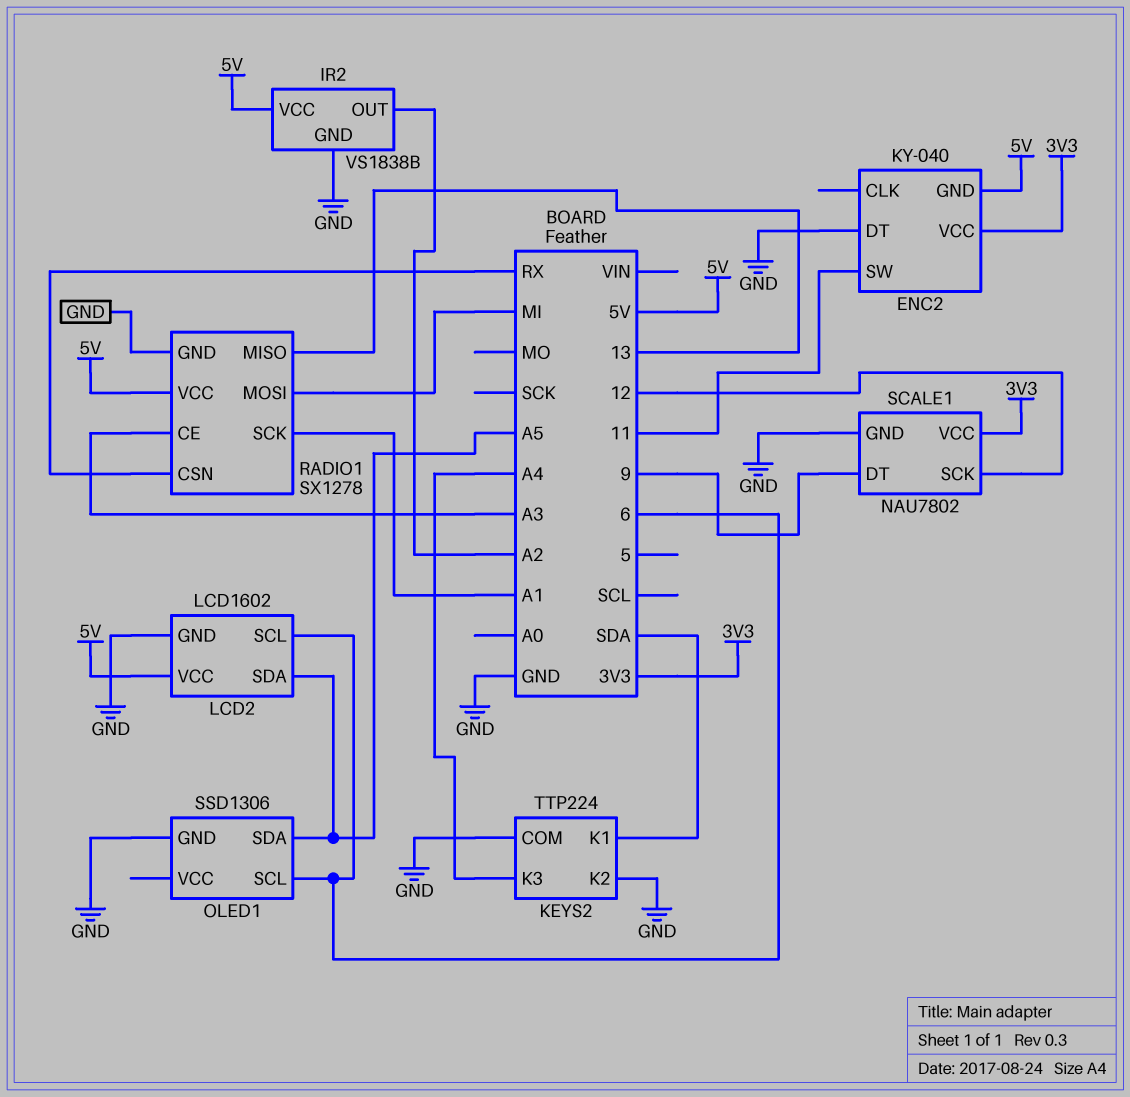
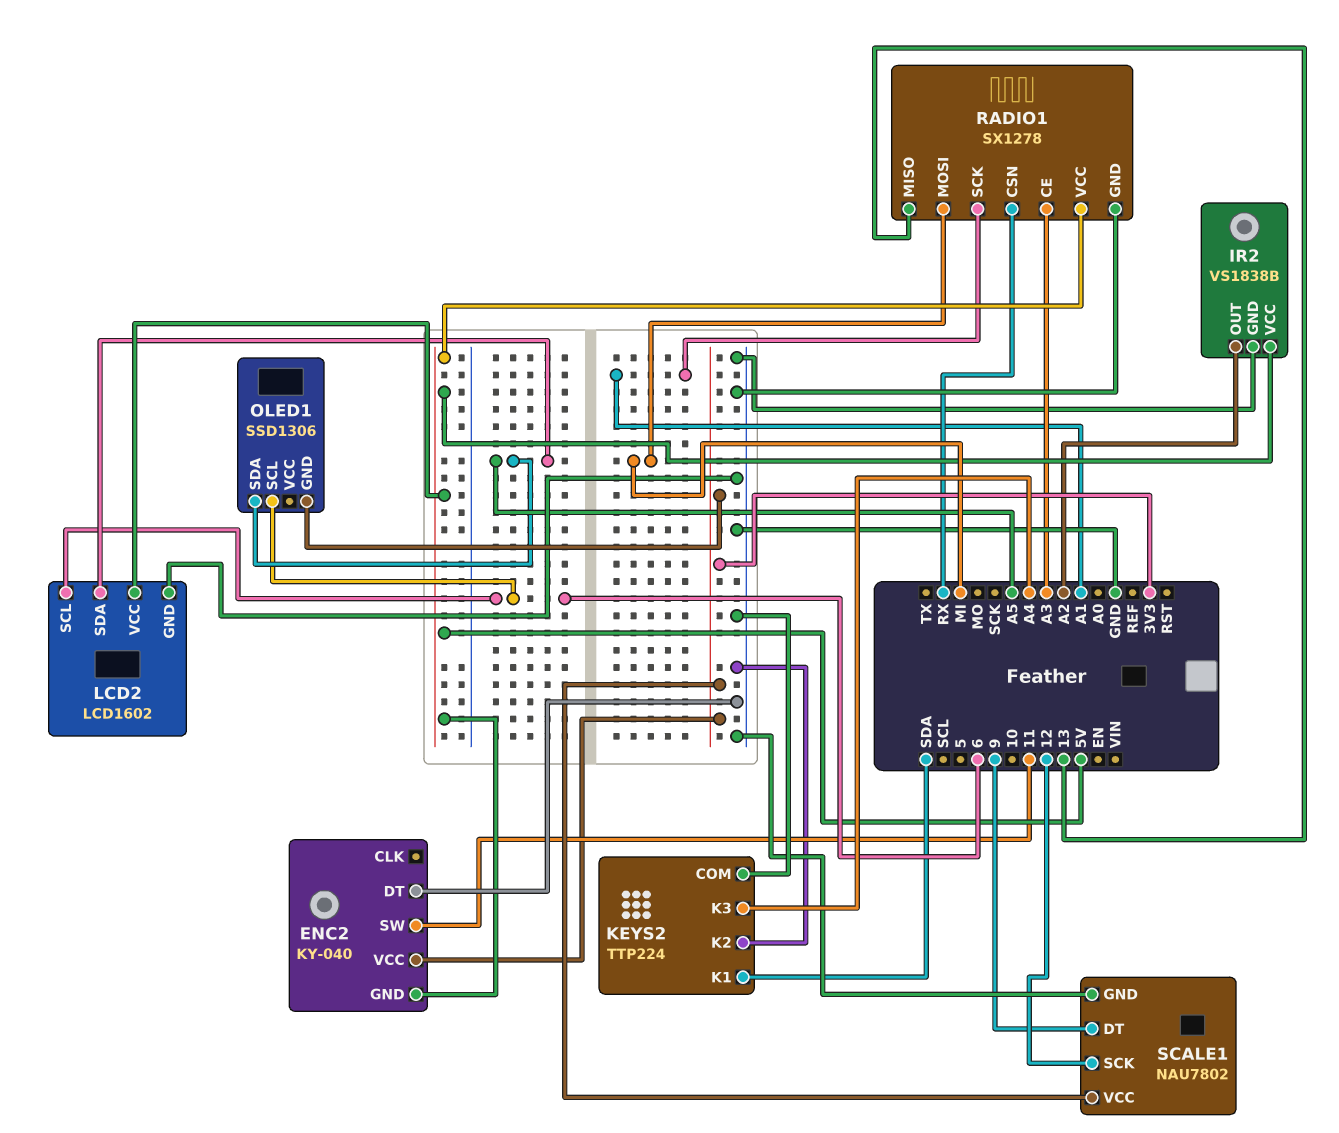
OLED1 pin GND: GND -> 3V3

